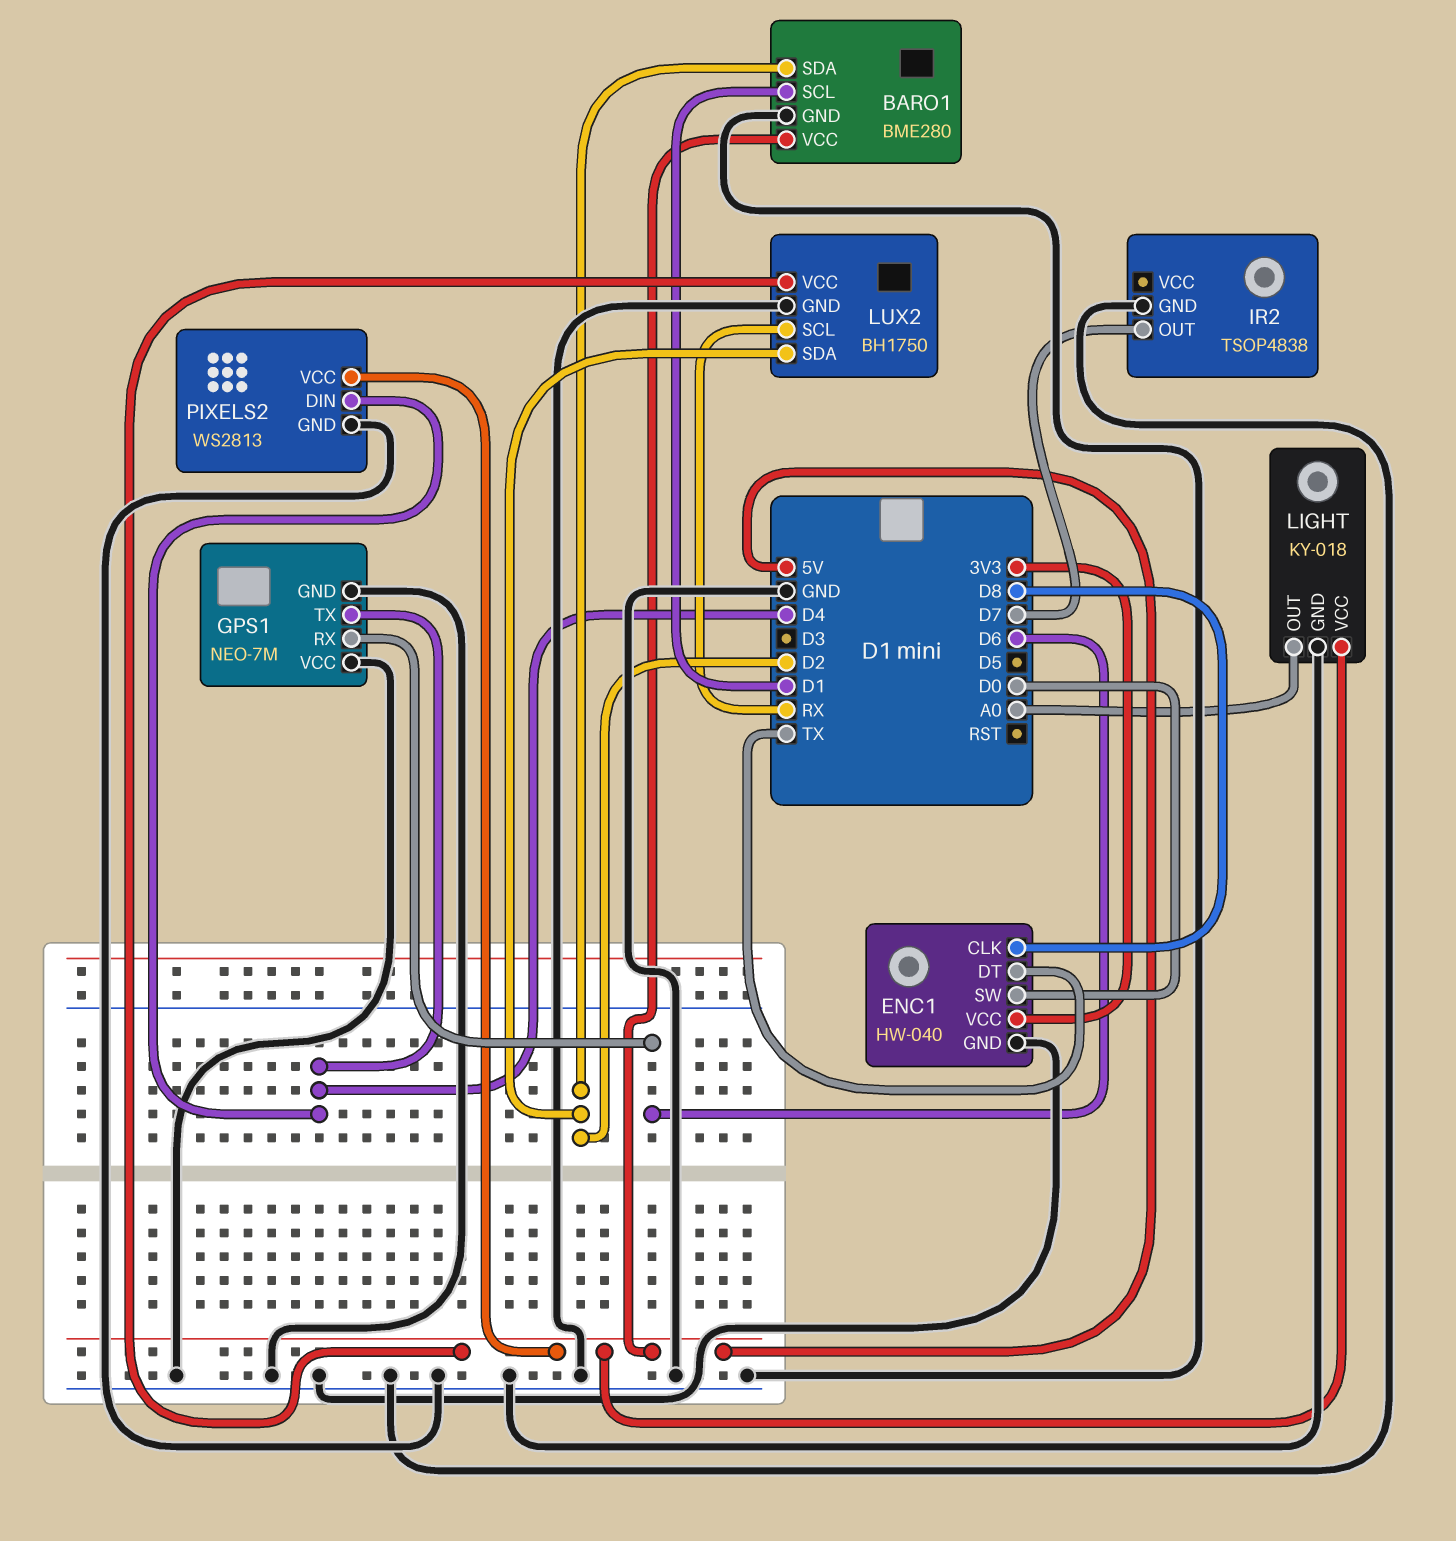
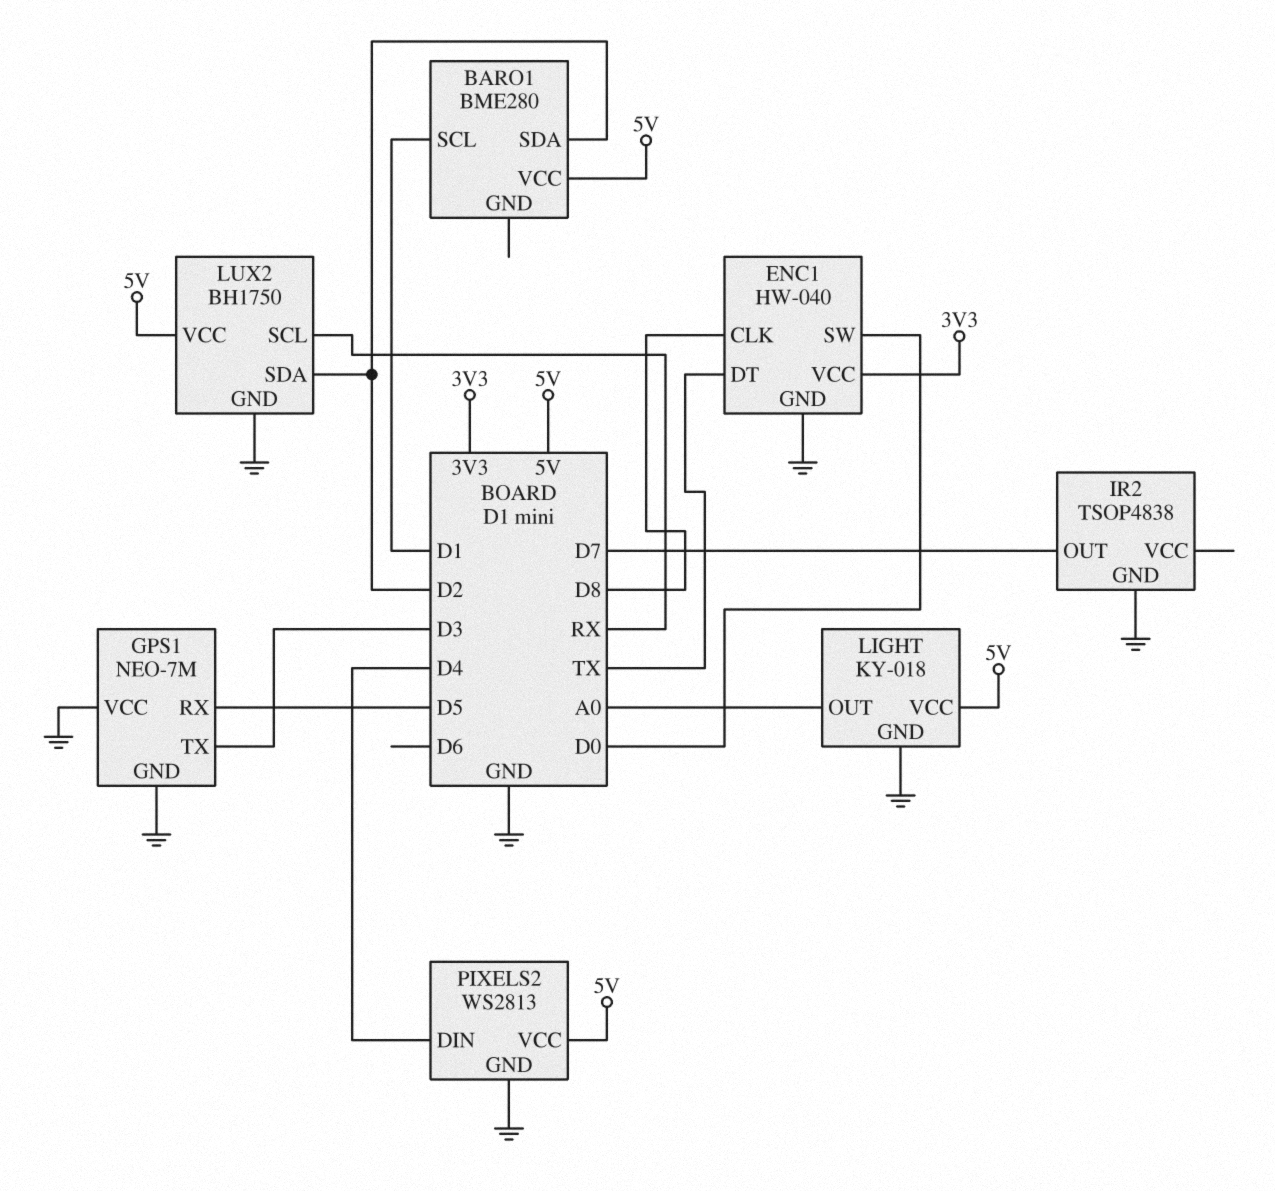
BARO1 pin GND: GND -> none
GPS1 pin RX: D6 -> D5
GPS1 pin TX: D4 -> D3

